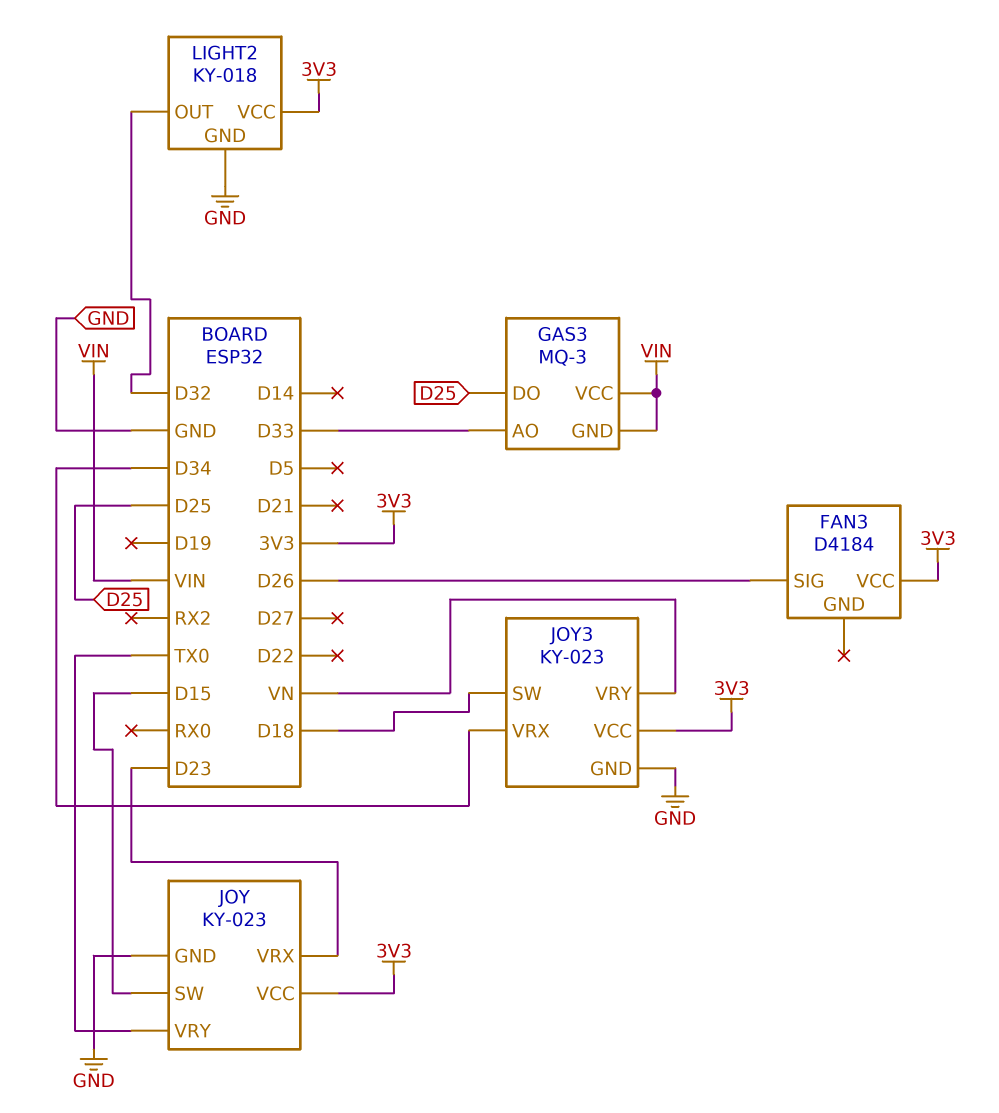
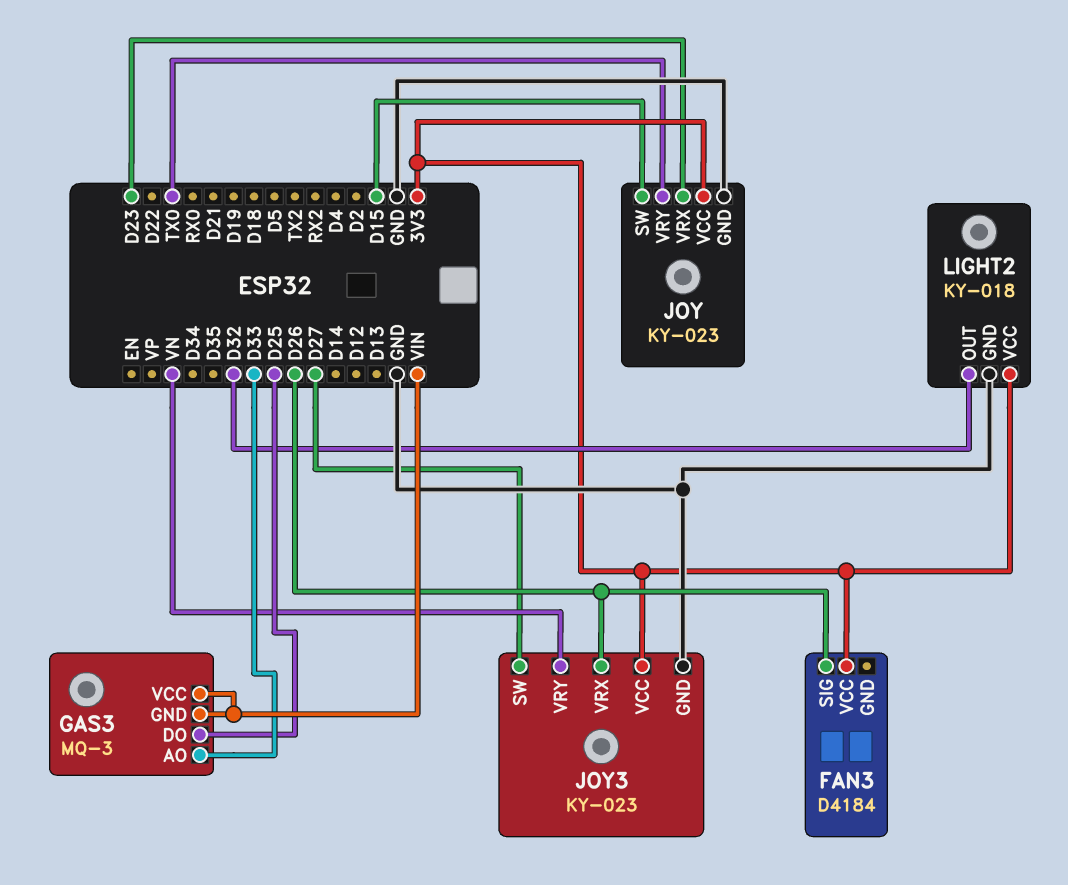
JOY3 pin SW: D18 -> D27
JOY3 pin VRX: D34 -> D26

